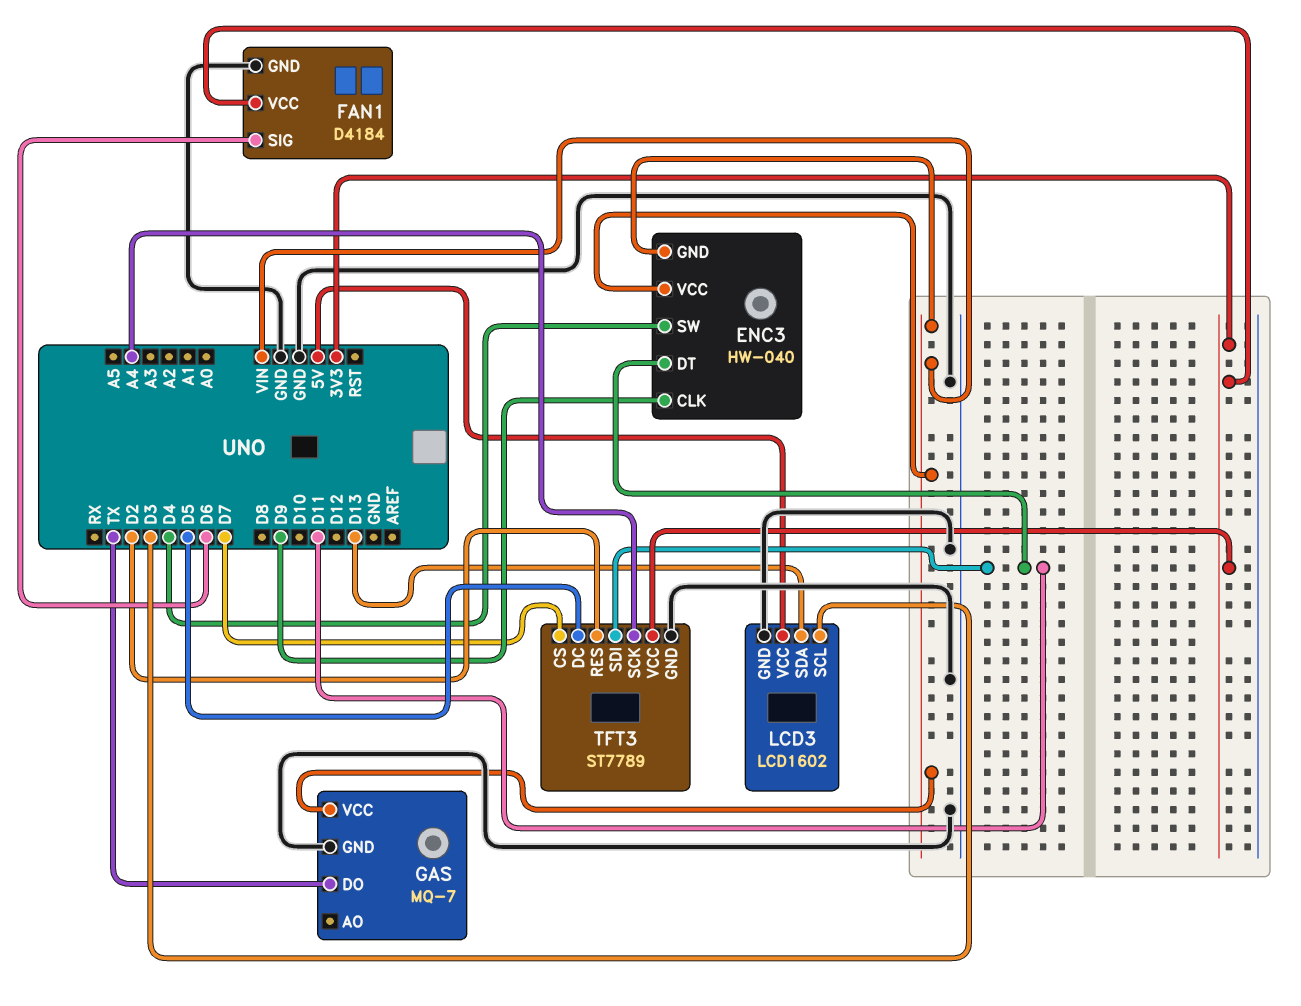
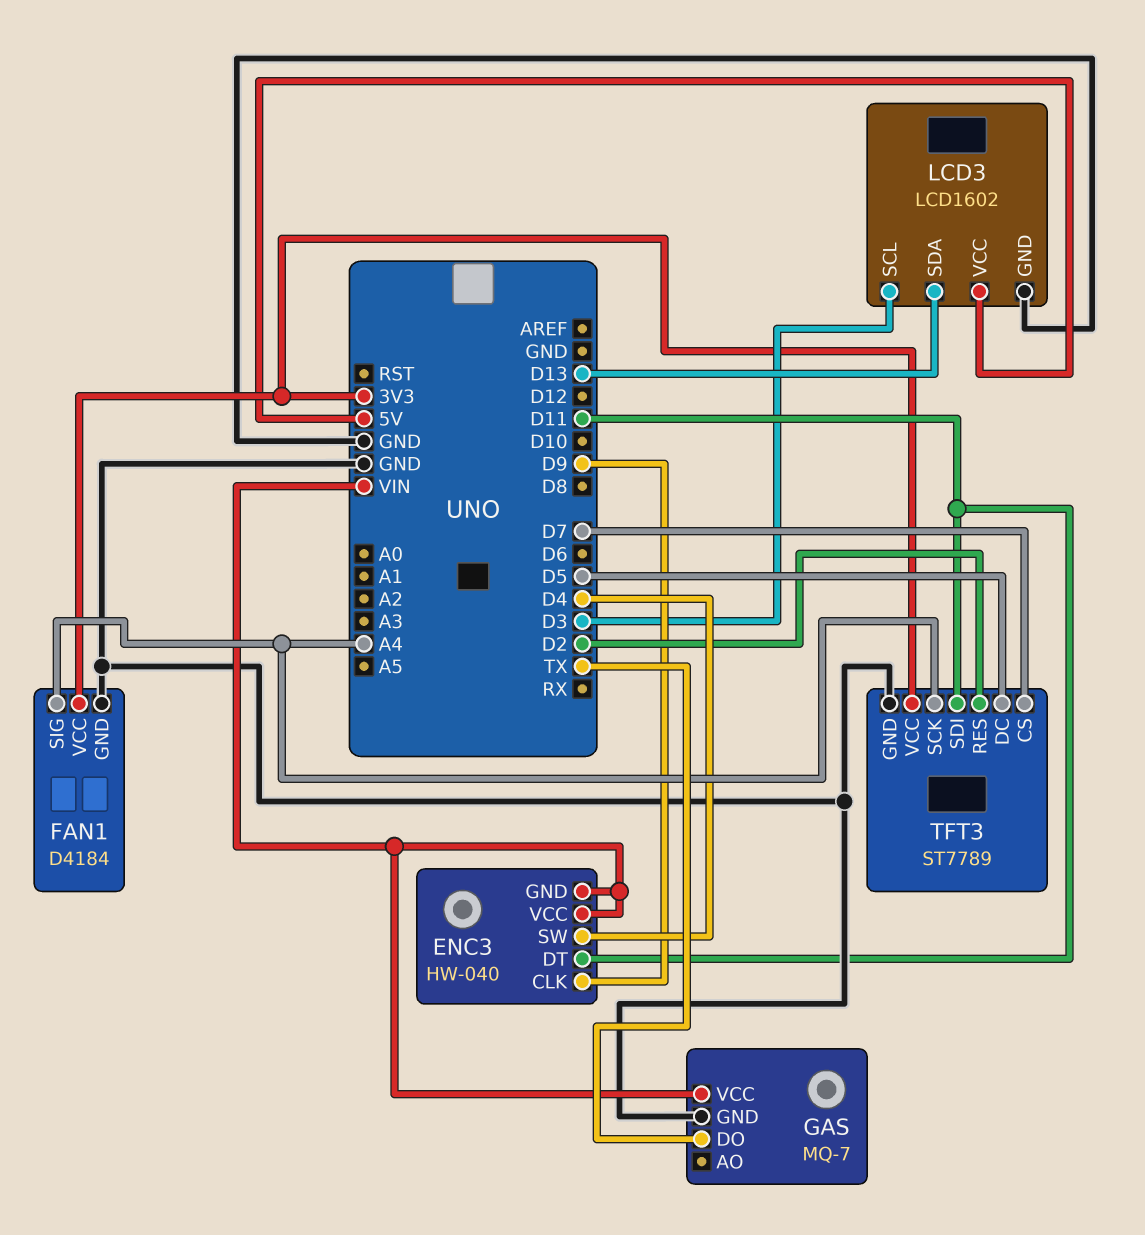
FAN1 pin SIG: D6 -> A4

